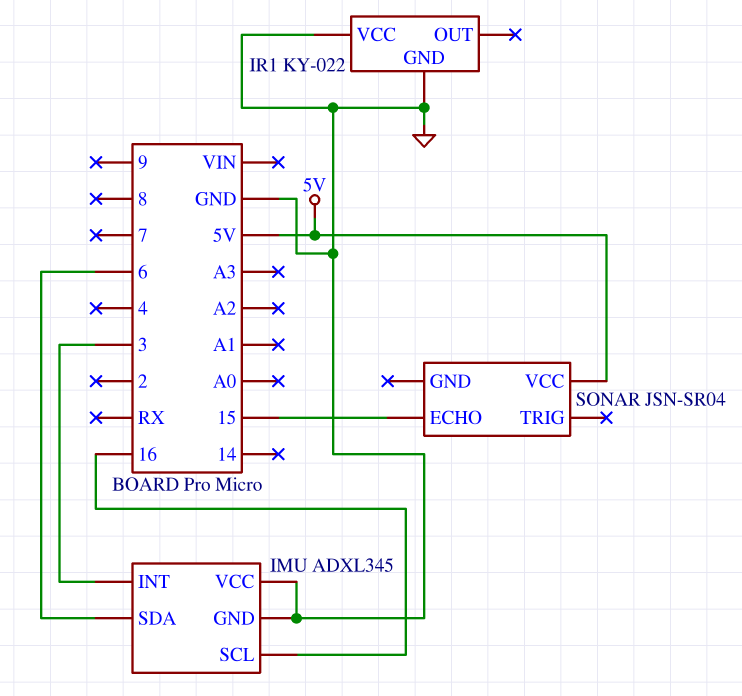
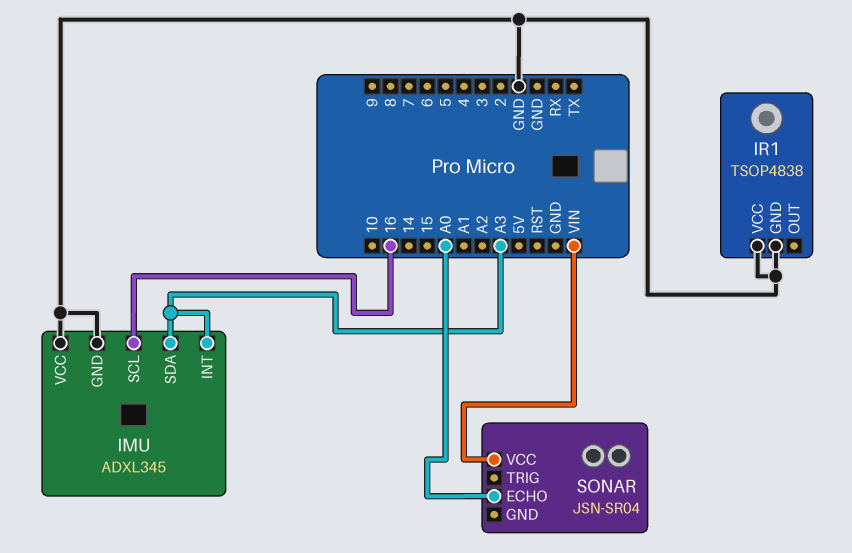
IMU pin INT: 3 -> A3
IMU pin SDA: 6 -> A3
IR1: KY-022 -> TSOP4838
SONAR pin ECHO: 15 -> A0
SONAR pin VCC: 5V -> VIN

